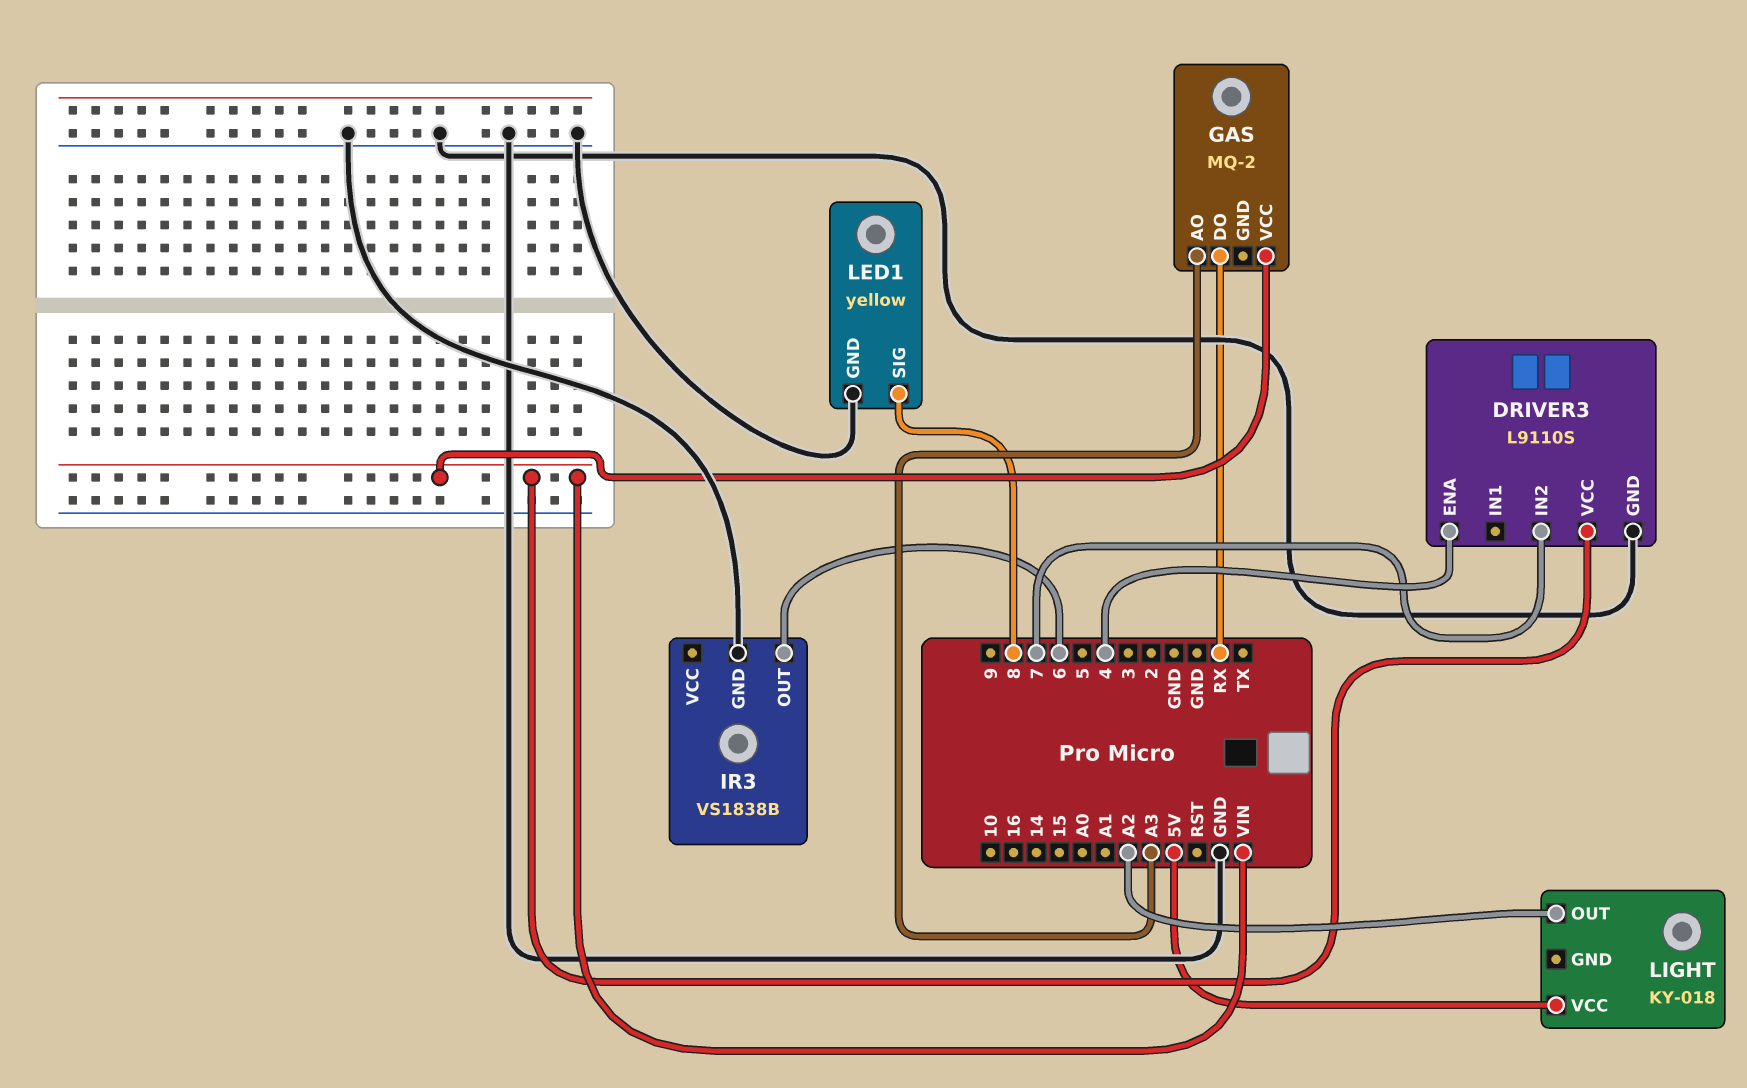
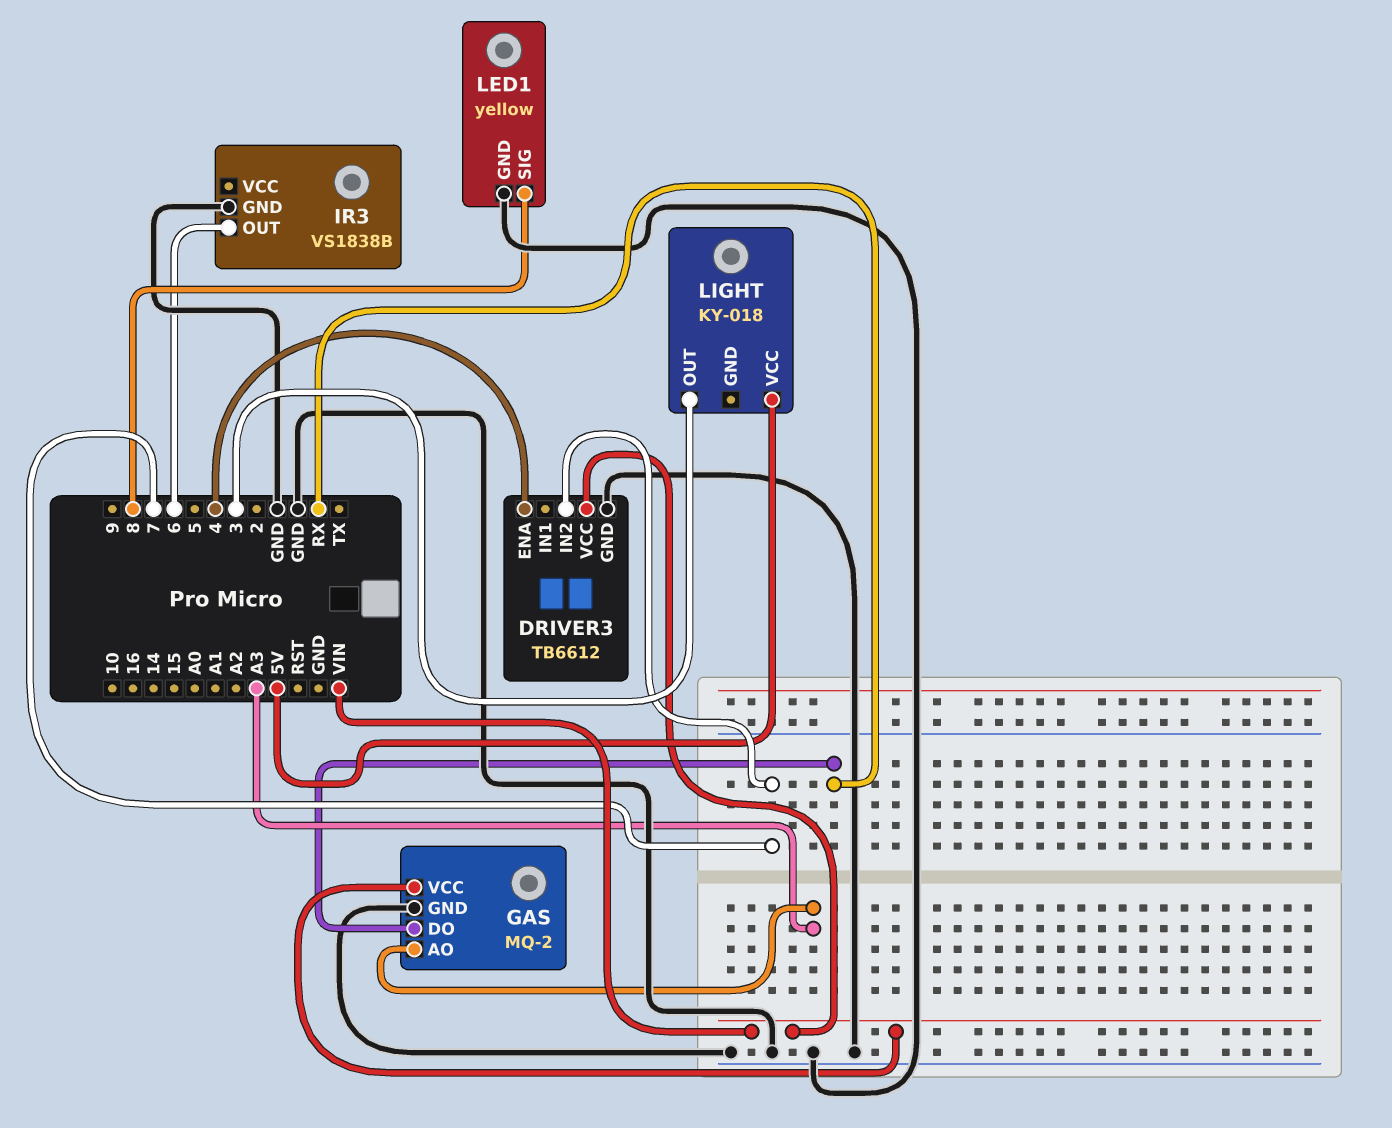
DRIVER3: L9110S -> TB6612
GAS pin GND: none -> GND
LIGHT pin OUT: A2 -> 3

